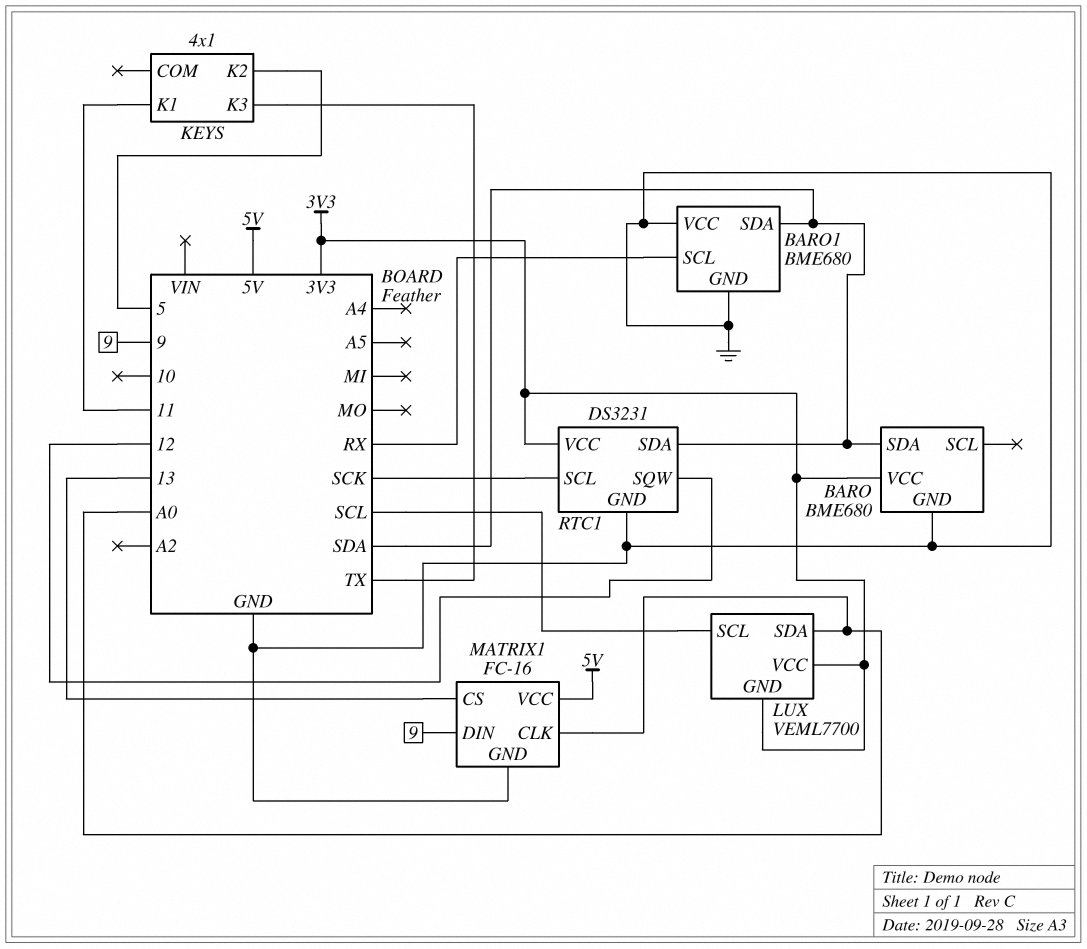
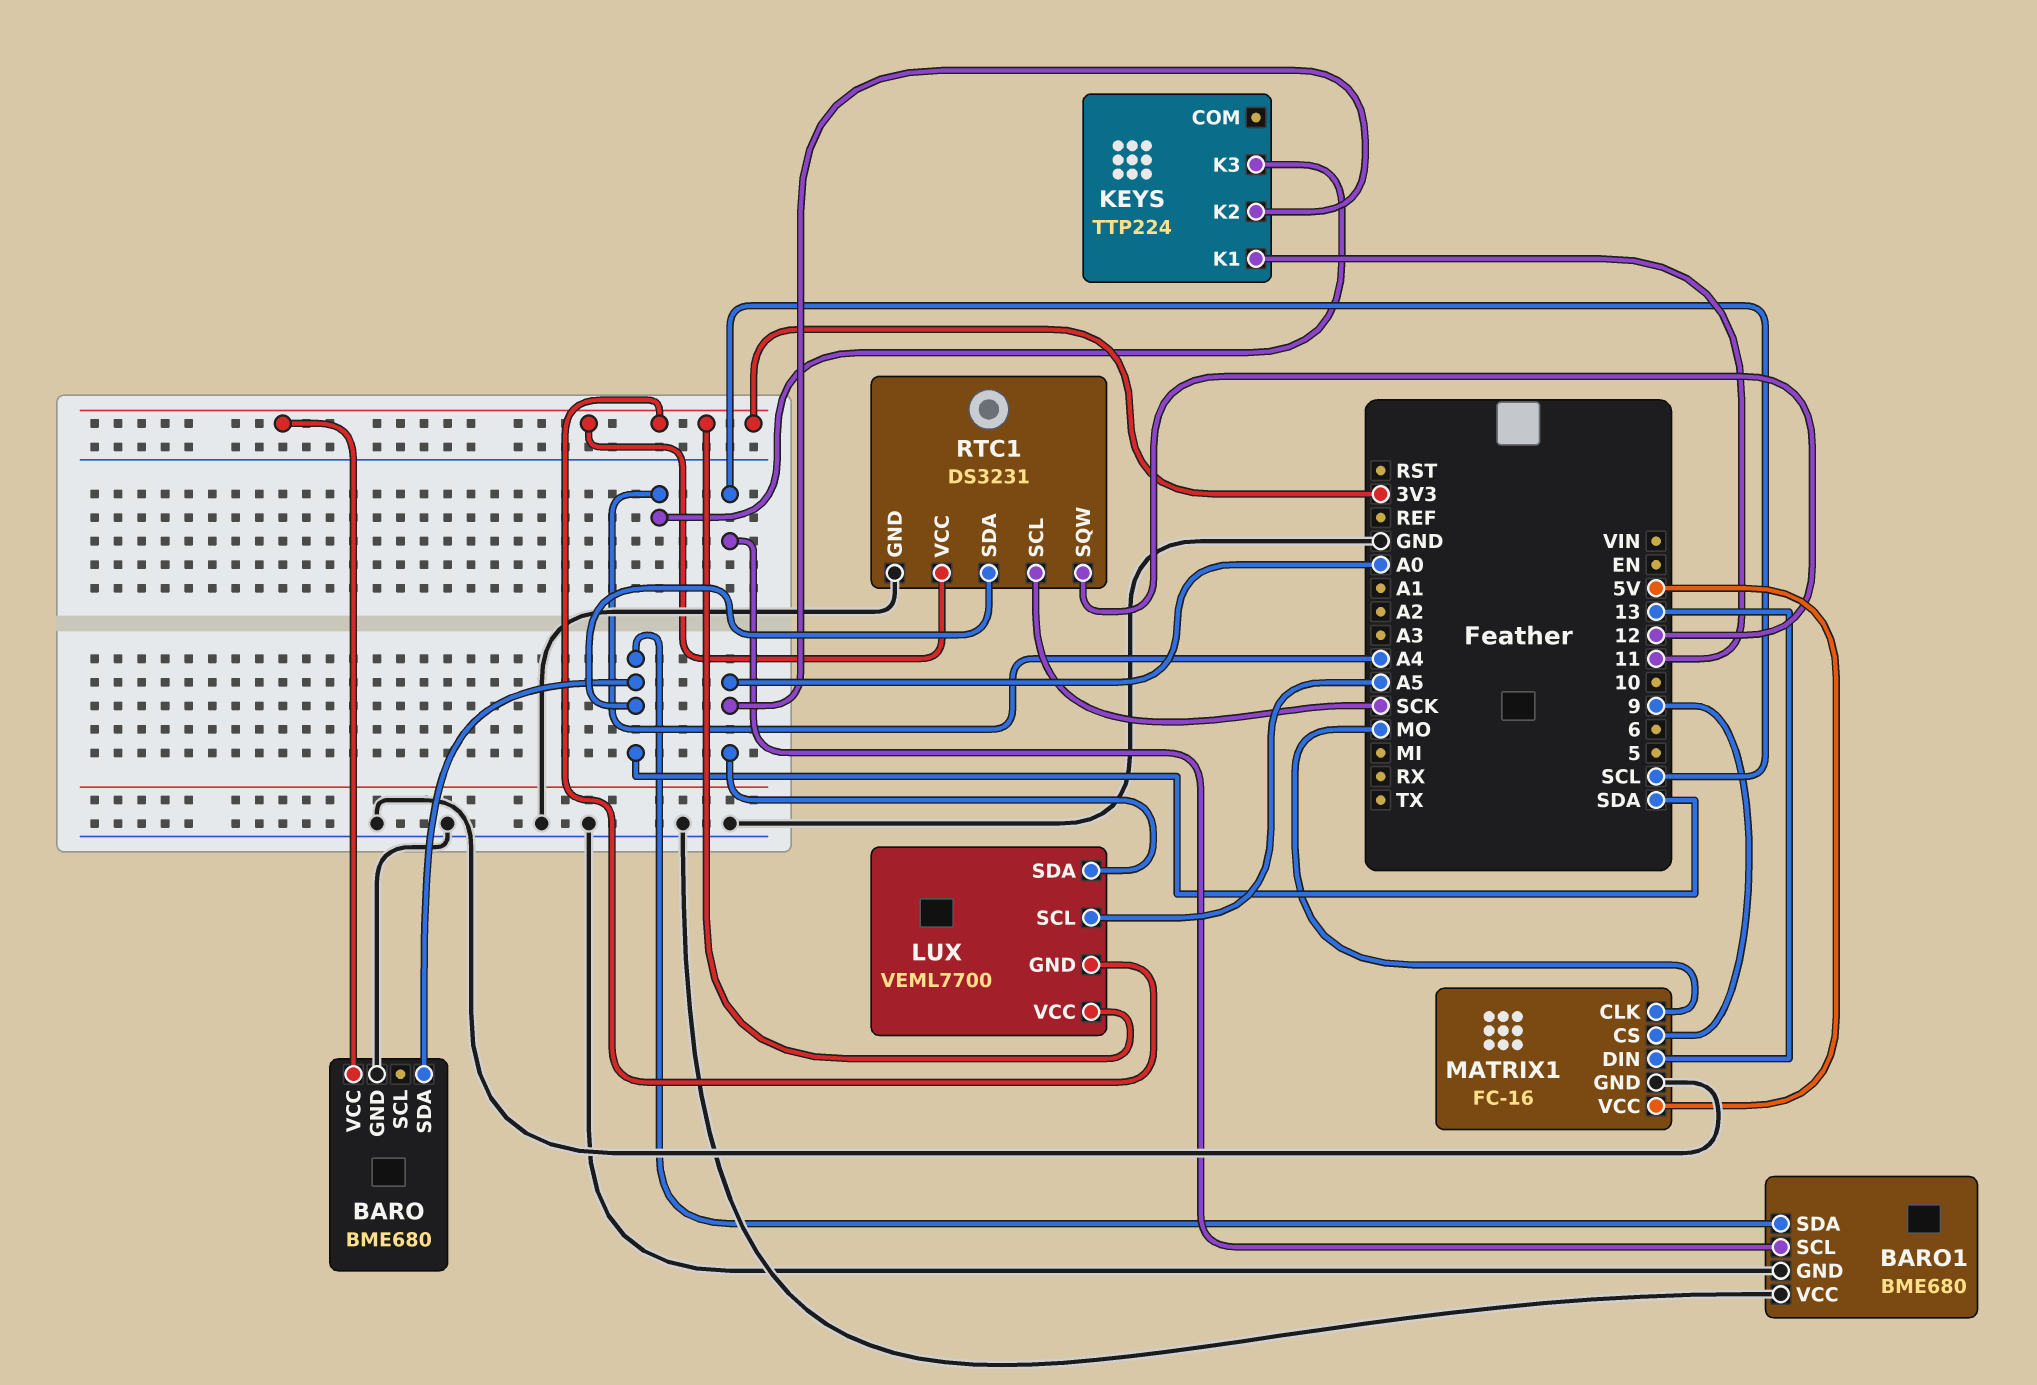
BARO1 pin SCL: RX -> SCL
KEYS: 4x1 -> TTP224
KEYS pin K2: 5 -> A0
KEYS pin K3: TX -> A4
LUX pin SCL: SCL -> A5
MATRIX1 pin CLK: A0 -> MO
MATRIX1 pin CS: 13 -> 9
MATRIX1 pin DIN: 9 -> 13

